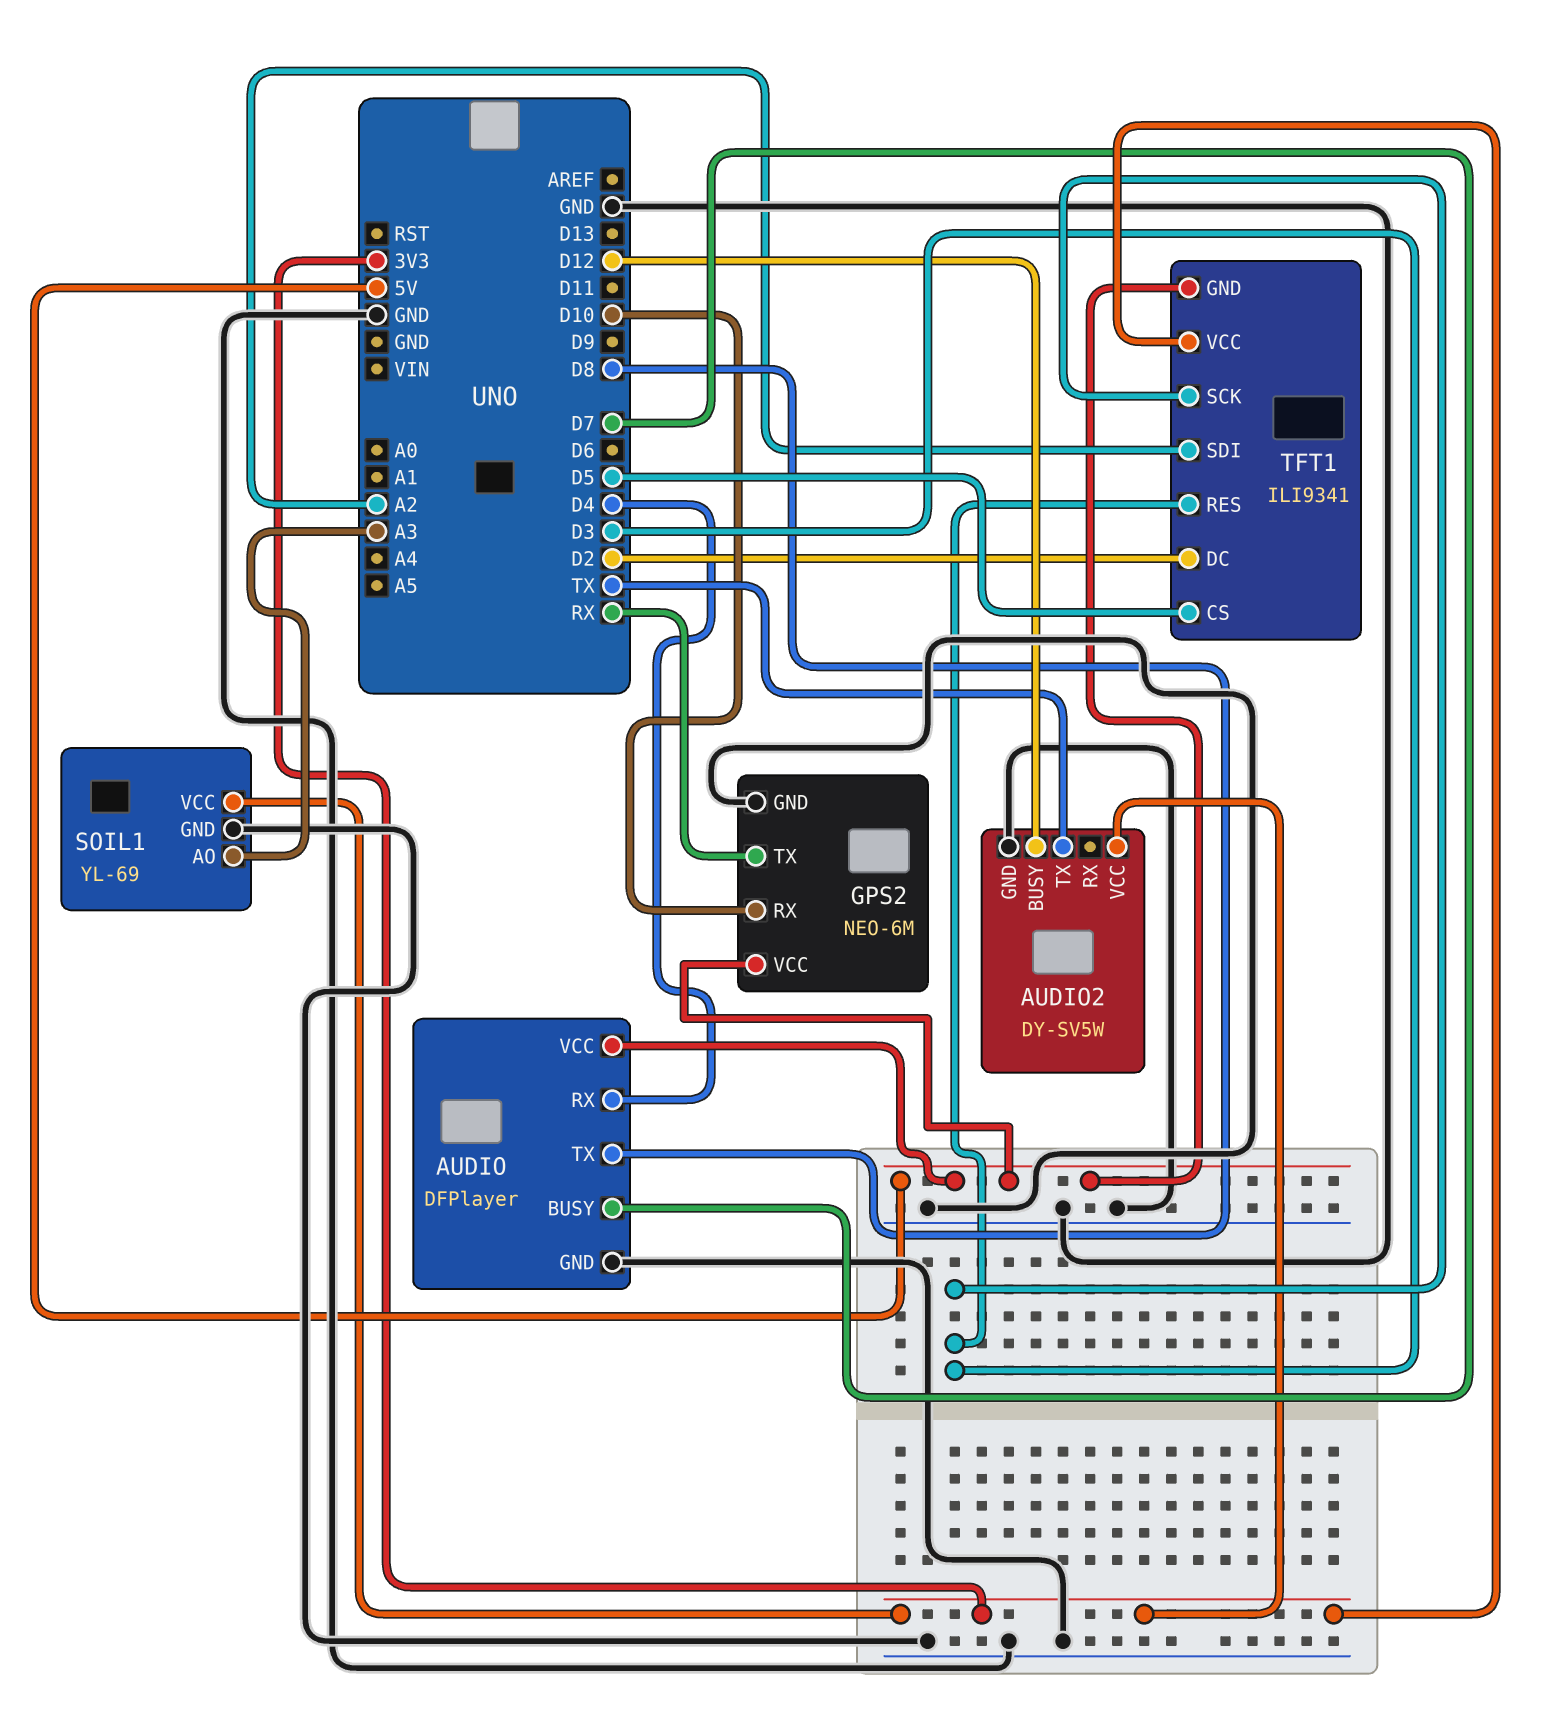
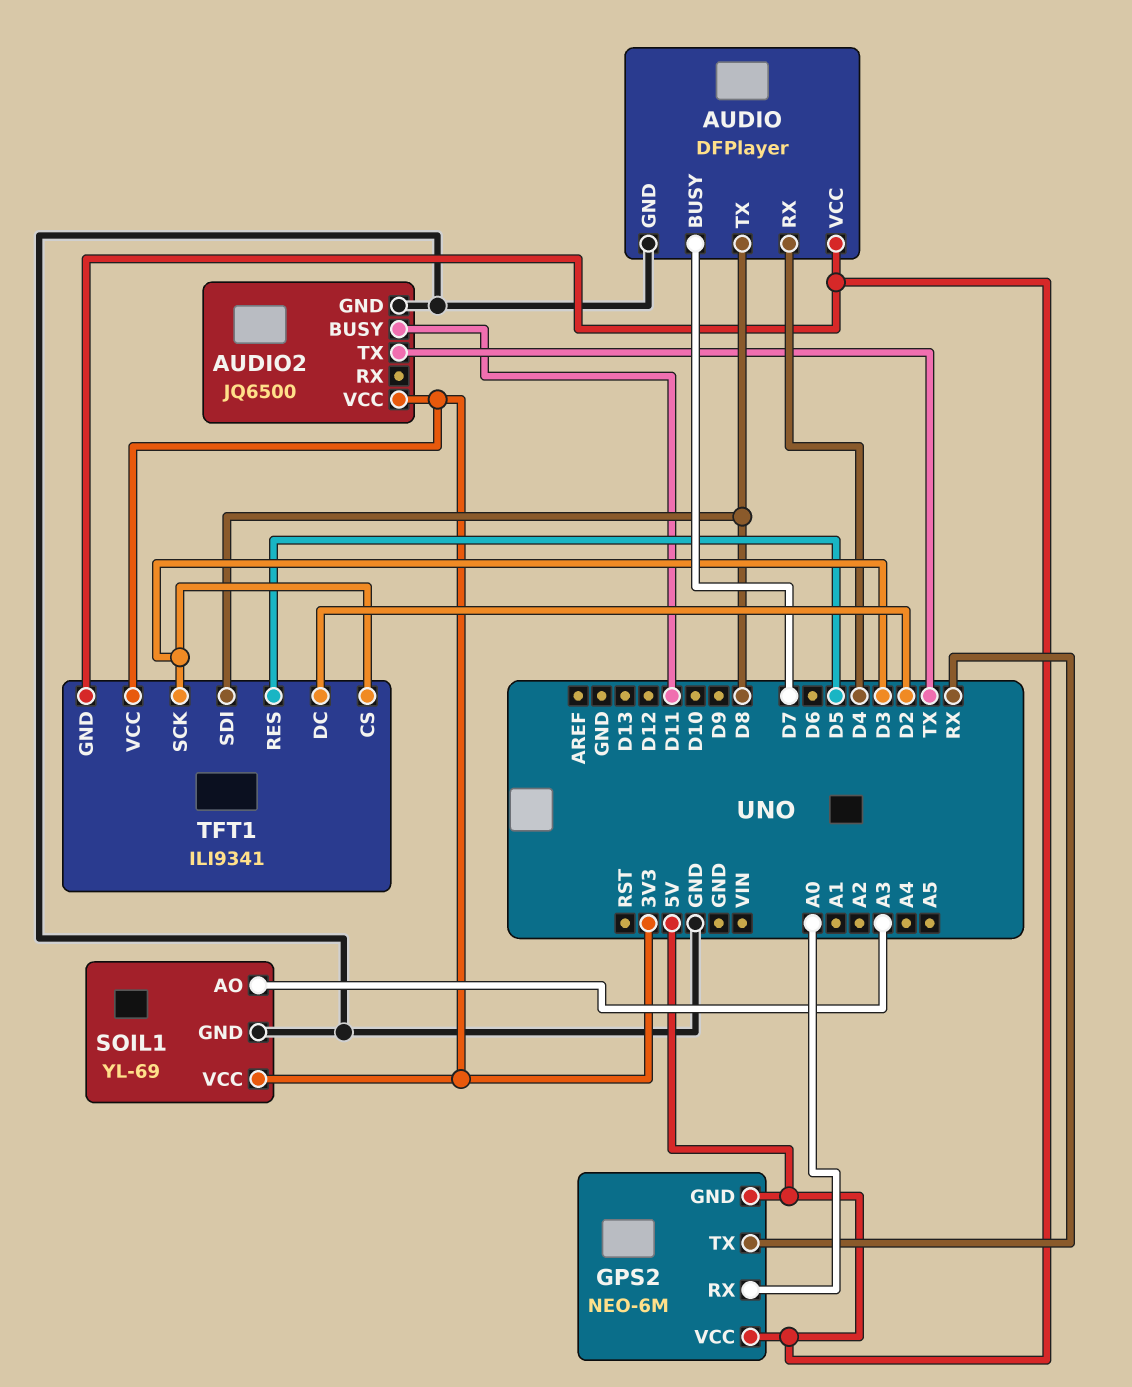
AUDIO2: DY-SV5W -> JQ6500
AUDIO2 pin BUSY: D12 -> D11
GPS2 pin GND: GND -> 5V
GPS2 pin RX: D10 -> A0
TFT1 pin CS: D5 -> D3
TFT1 pin RES: D3 -> D5
TFT1 pin SDI: A2 -> D8

